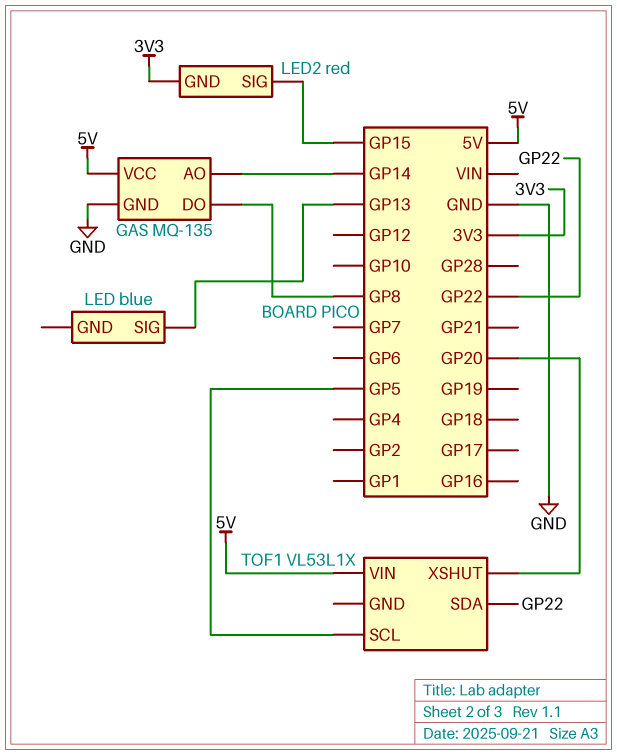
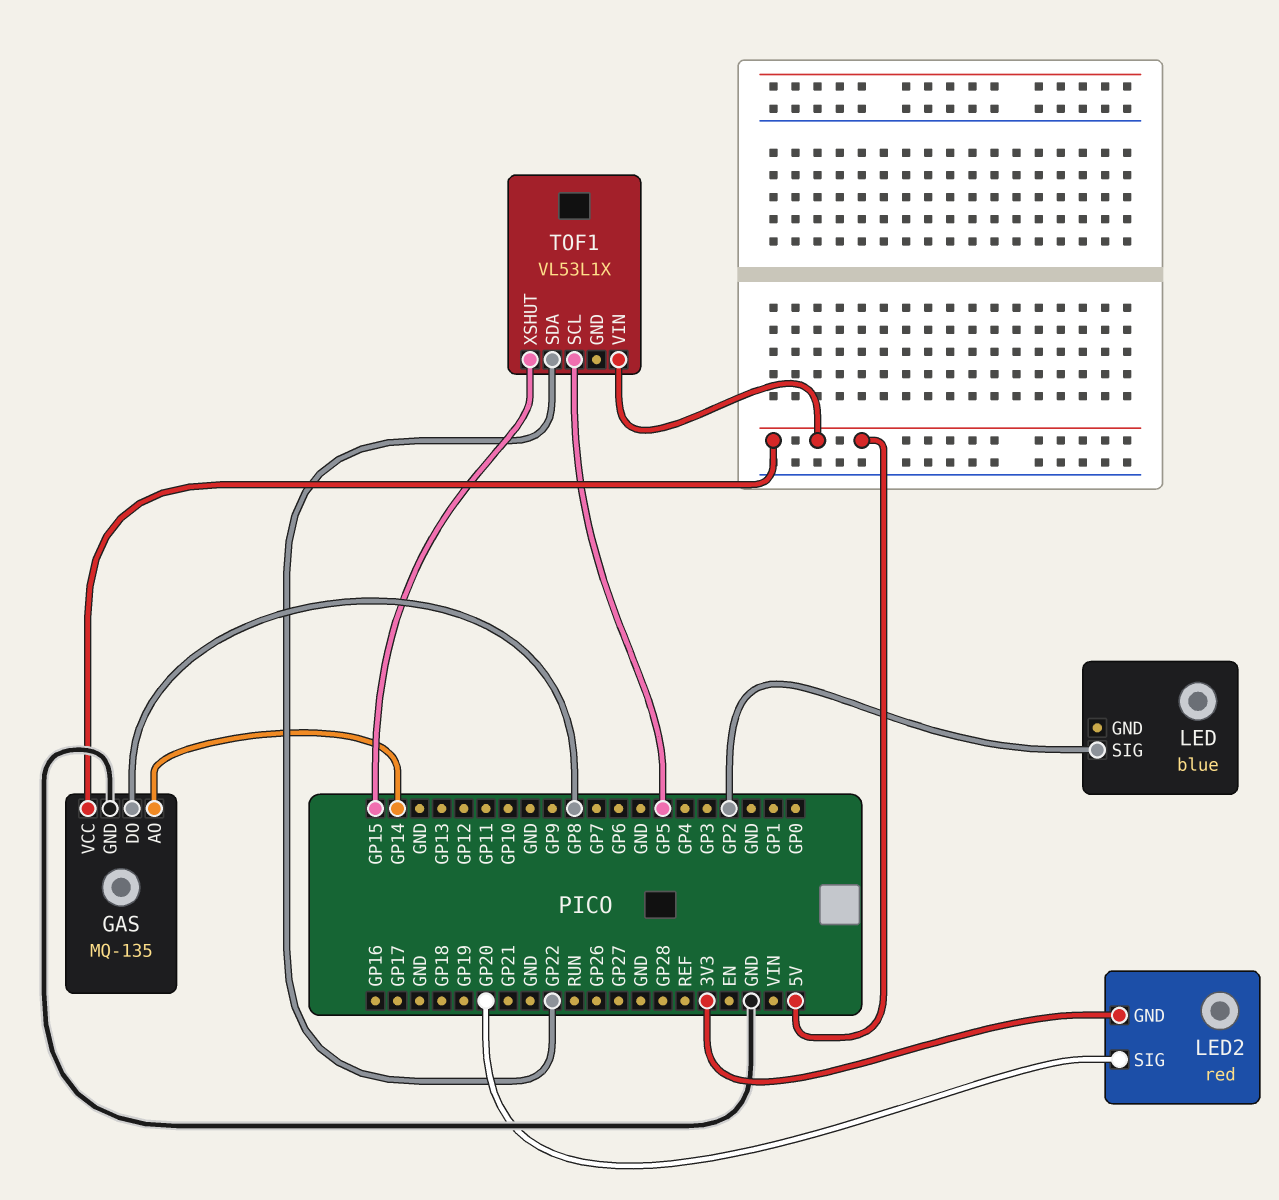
LED pin SIG: GP13 -> GP2
LED2 pin SIG: GP15 -> GP20
TOF1 pin XSHUT: GP20 -> GP15

